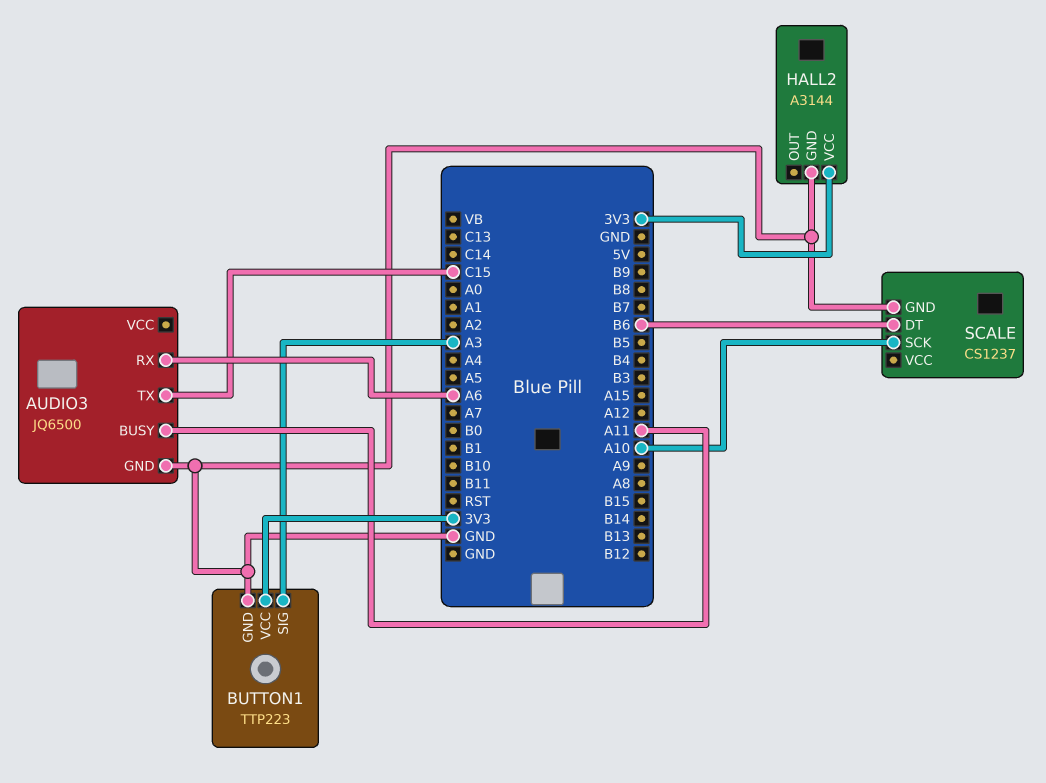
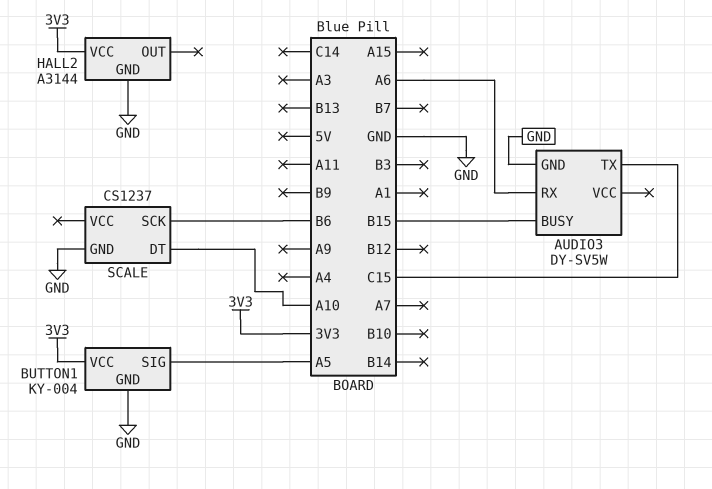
AUDIO3: JQ6500 -> DY-SV5W
AUDIO3 pin BUSY: A11 -> B15
BUTTON1: TTP223 -> KY-004
BUTTON1 pin SIG: A3 -> A5
SCALE pin DT: B6 -> A10
SCALE pin SCK: A10 -> B6

